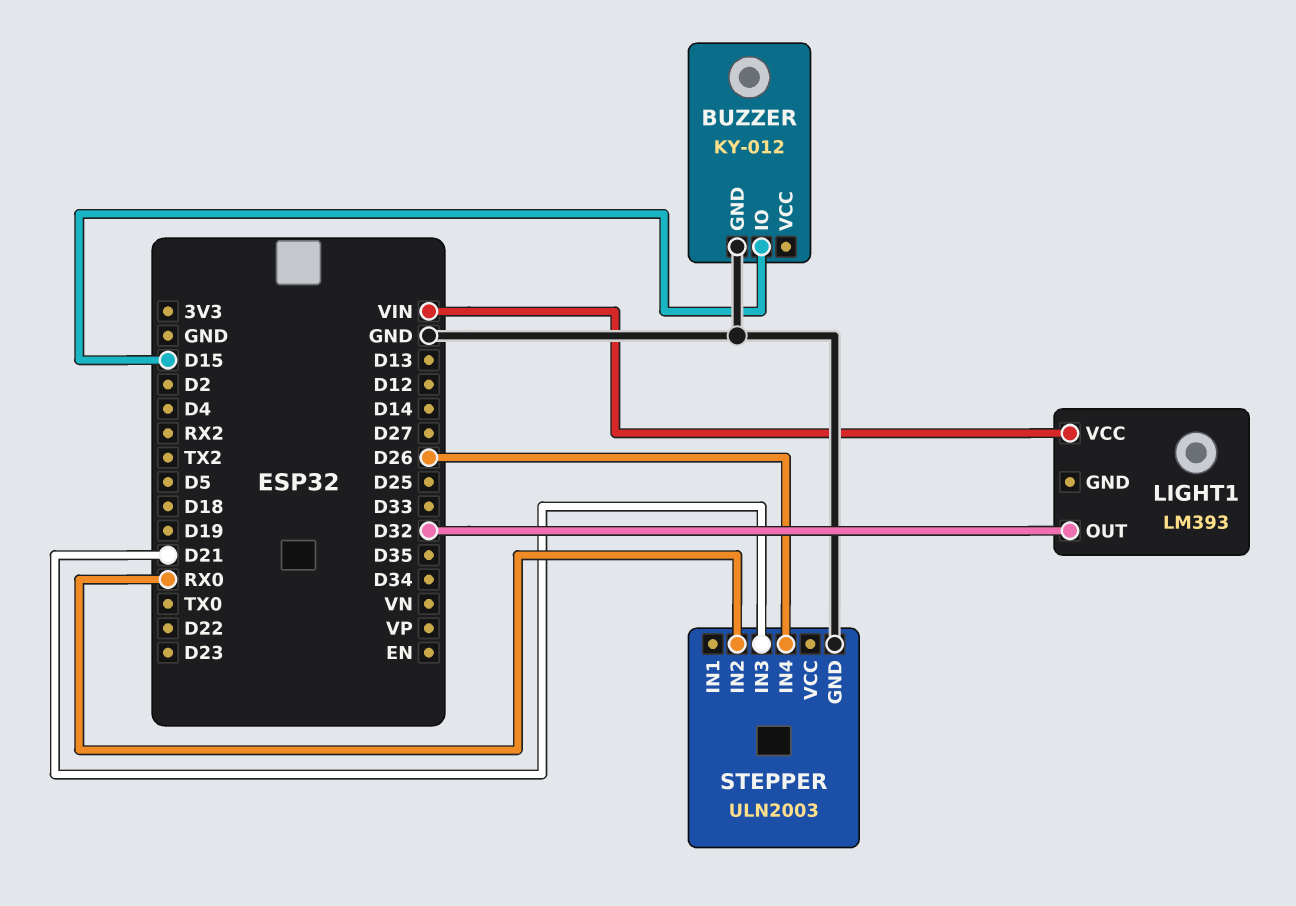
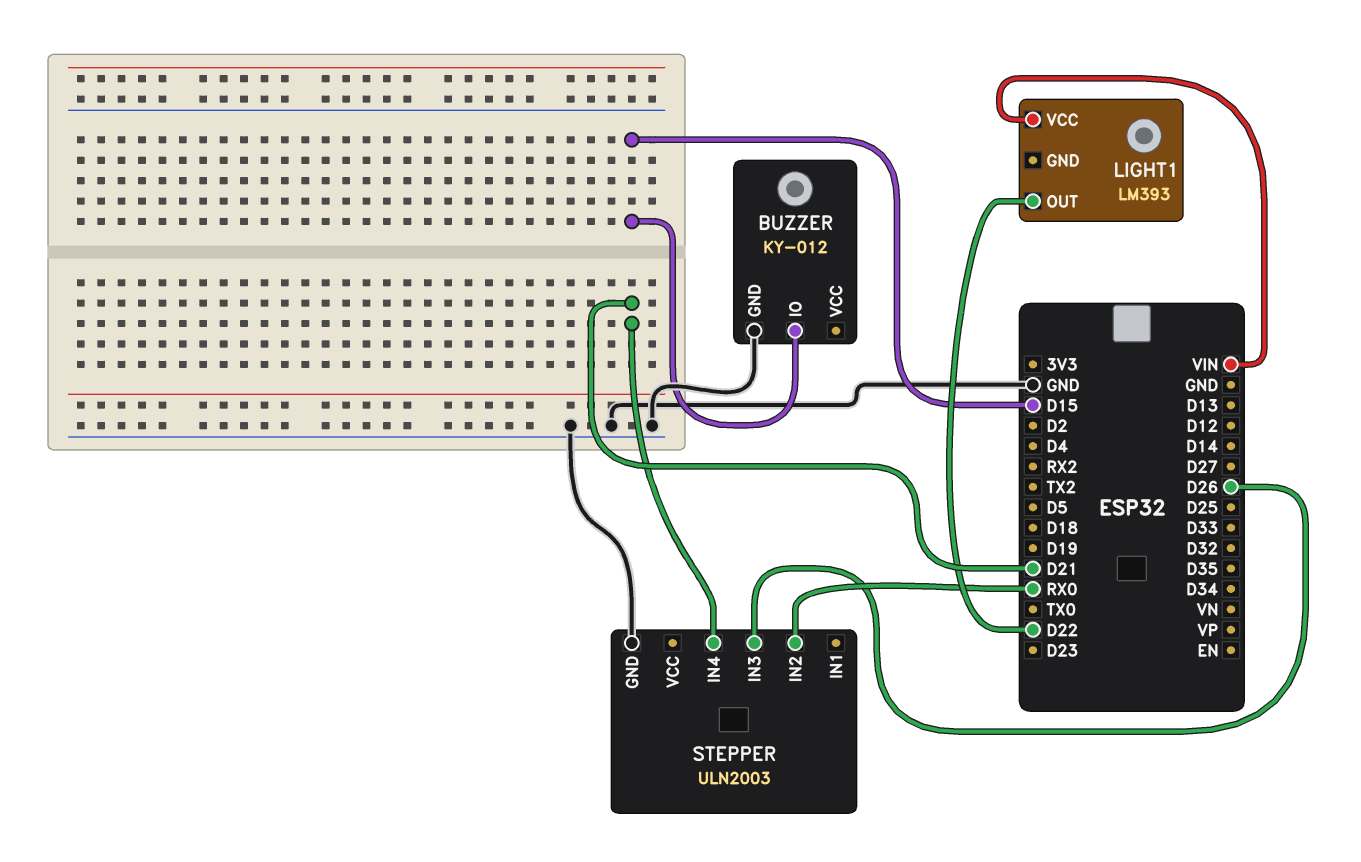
LIGHT1 pin OUT: D32 -> D22
STEPPER pin IN3: D21 -> D26
STEPPER pin IN4: D26 -> D21

